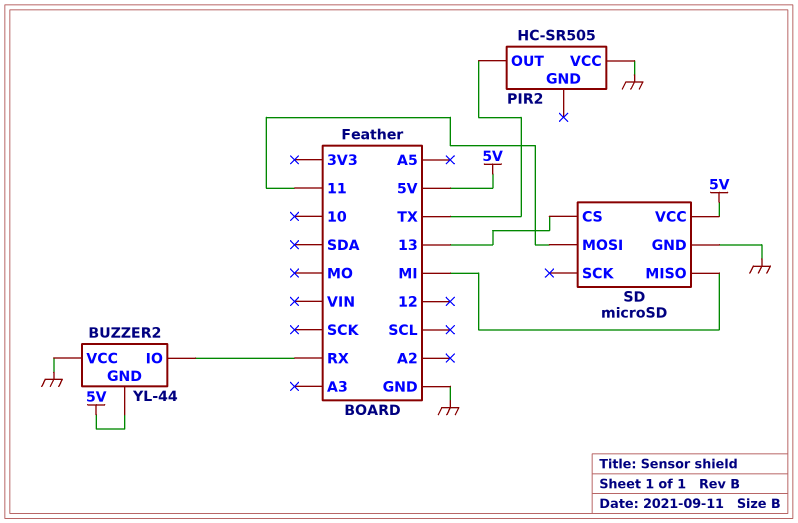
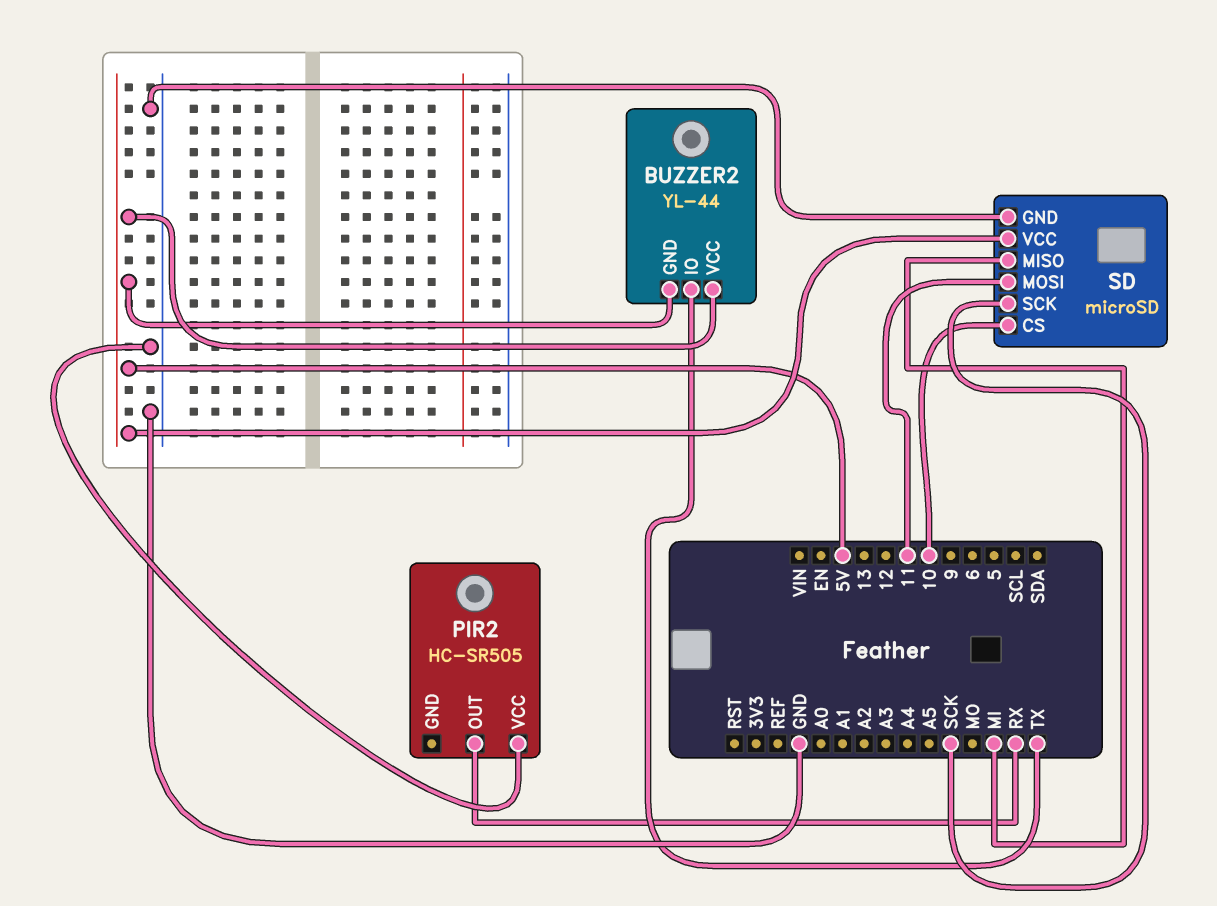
BUZZER2 pin IO: RX -> TX
BUZZER2 pin VCC: GND -> 5V
PIR2 pin OUT: TX -> RX
SD pin CS: 13 -> 10
SD pin SCK: none -> SCK

